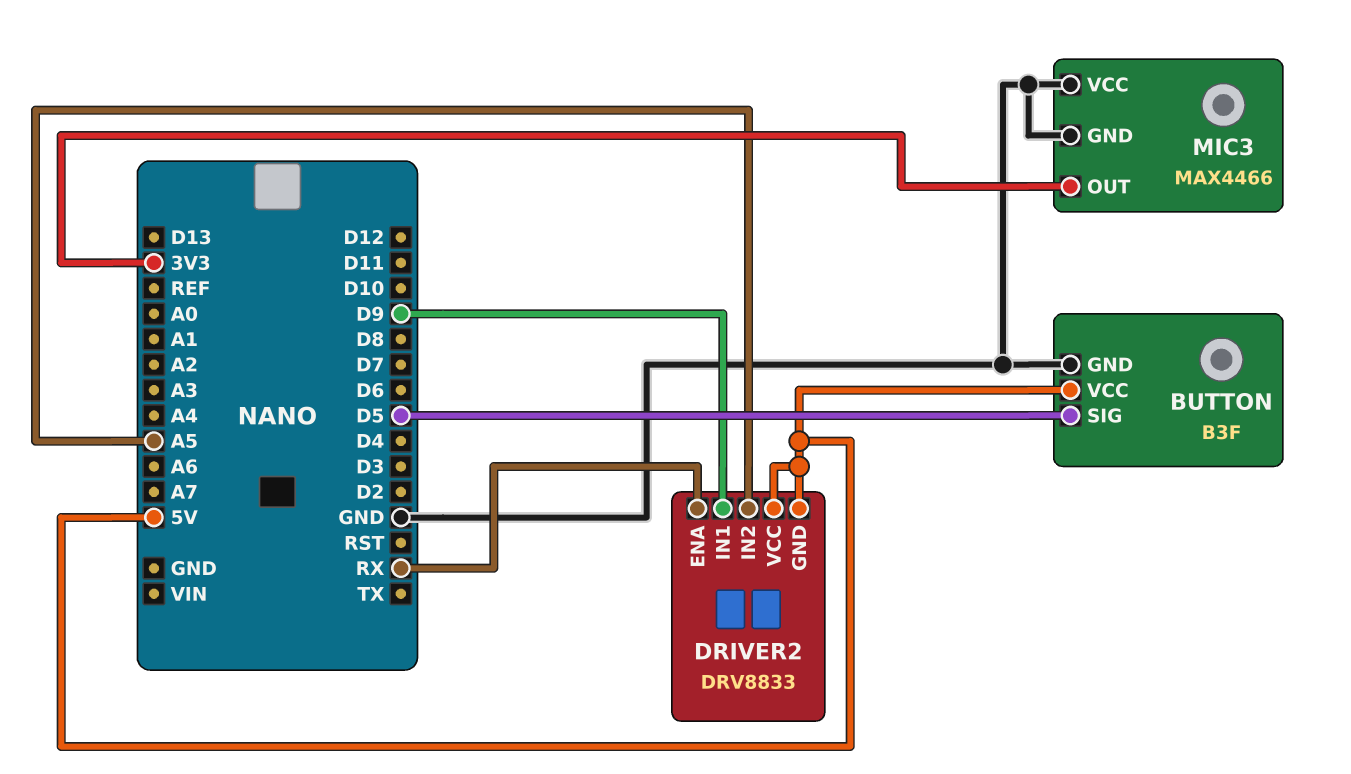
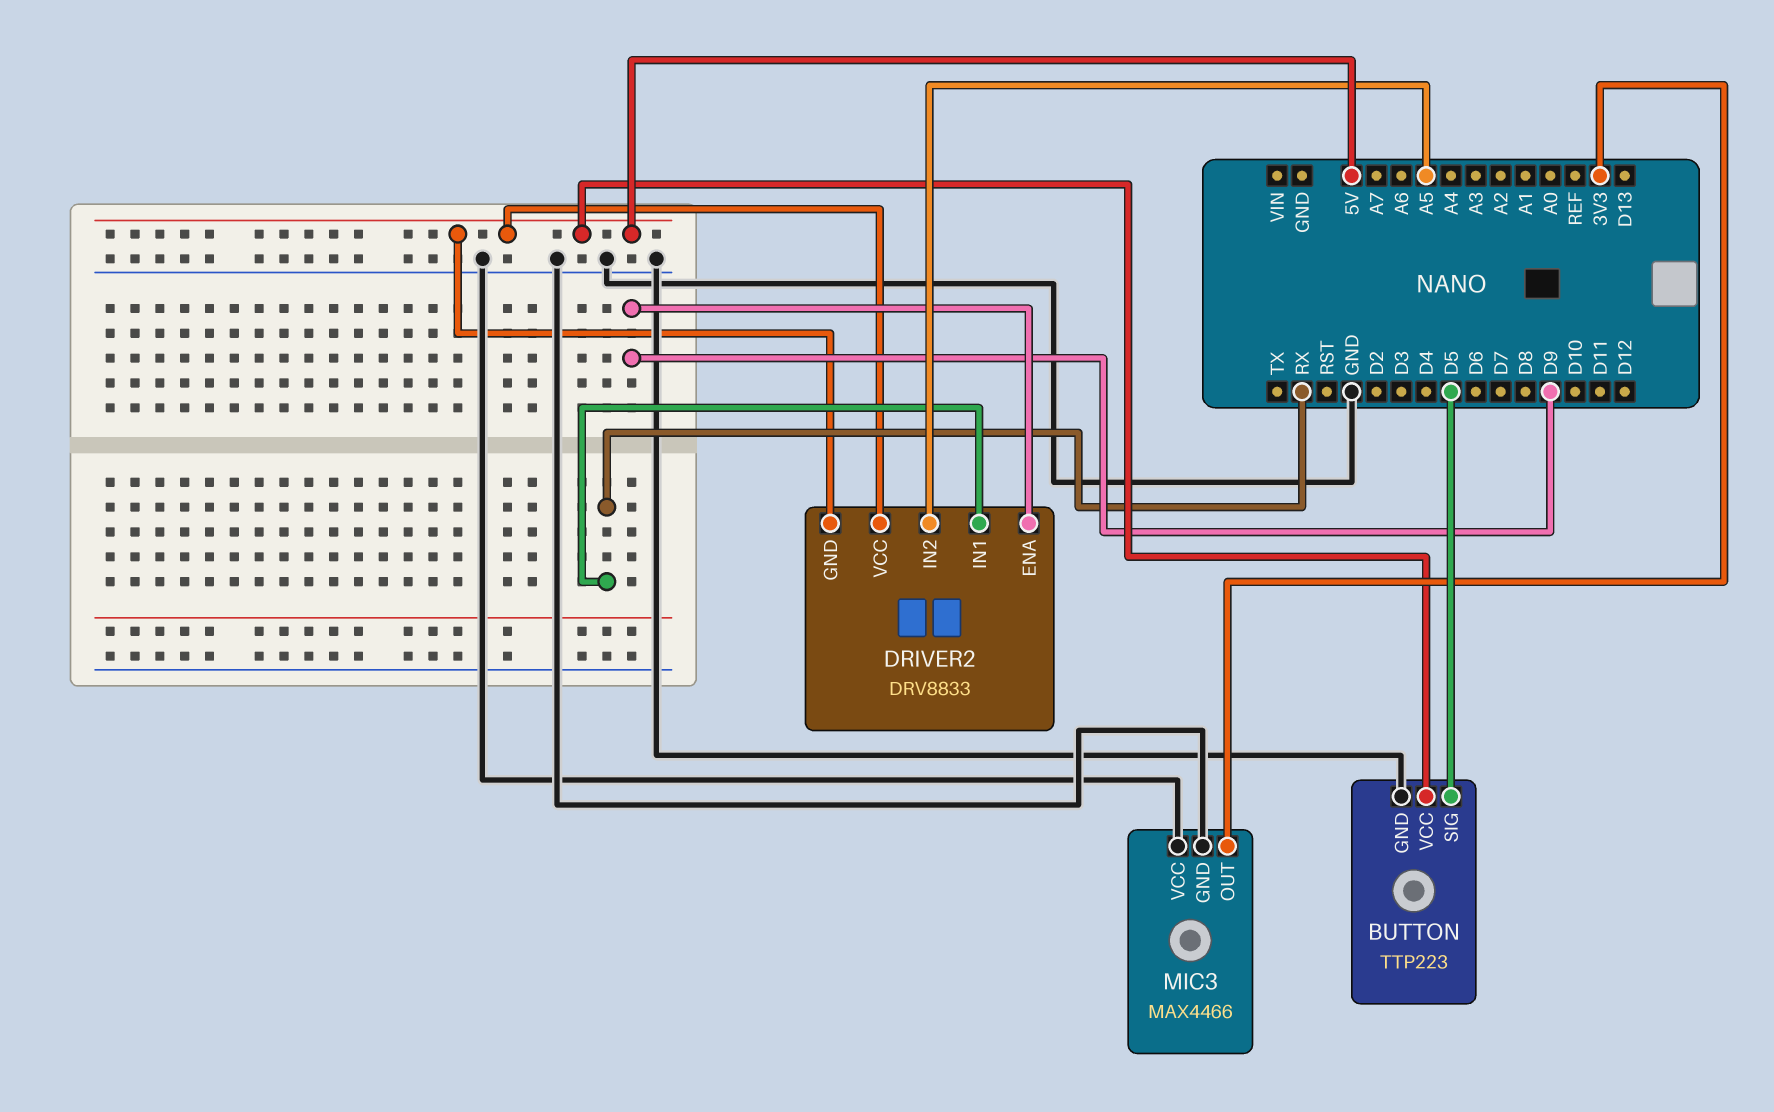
BUTTON: B3F -> TTP223
DRIVER2 pin ENA: RX -> D9
DRIVER2 pin IN1: D9 -> RX

